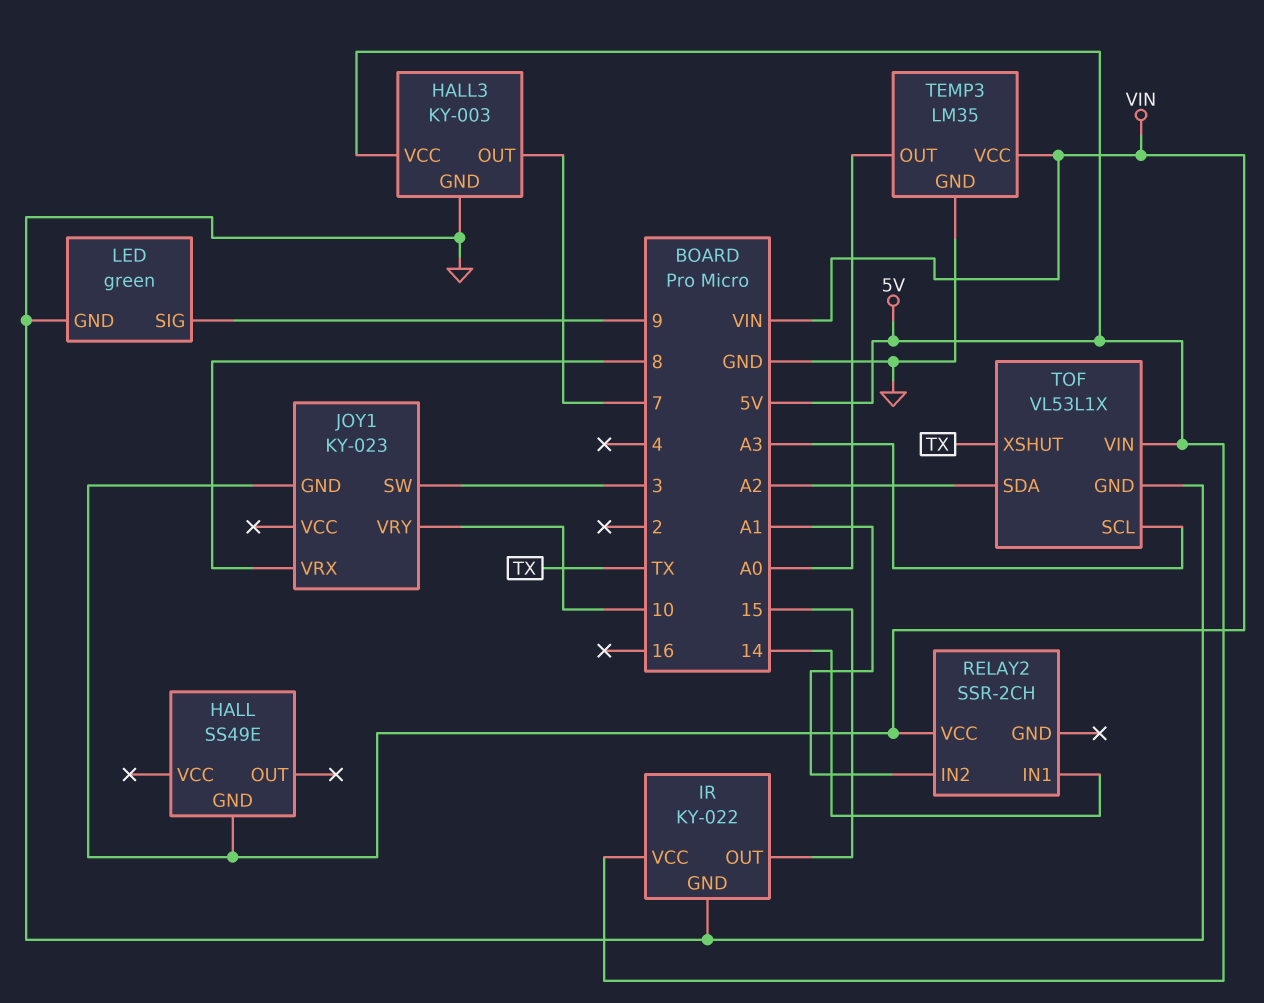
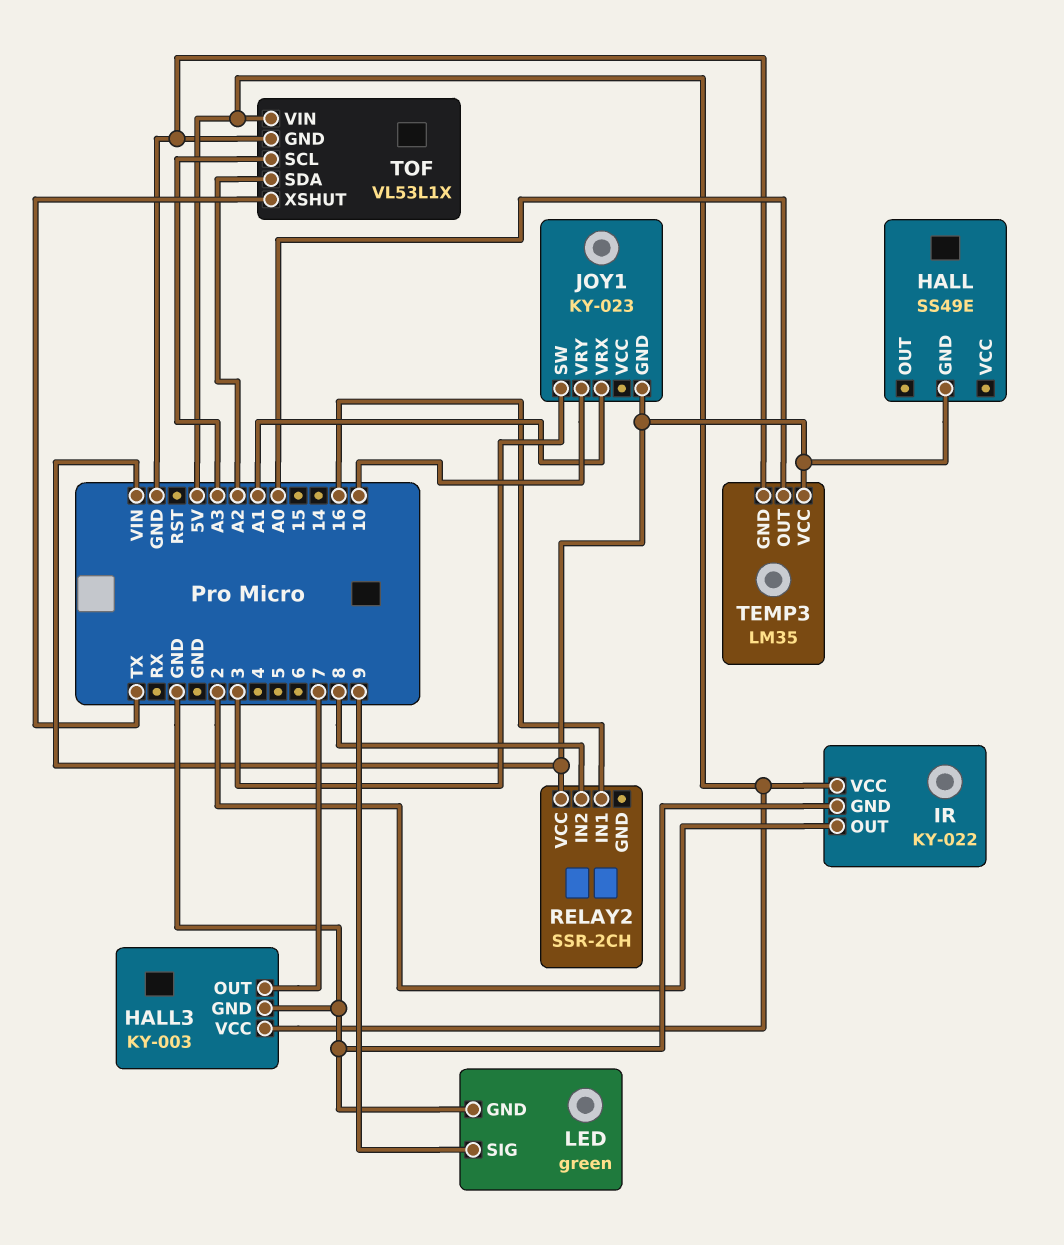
IR pin OUT: 15 -> 2
JOY1 pin VRX: 8 -> A1
RELAY2 pin IN1: 14 -> 16
RELAY2 pin IN2: A1 -> 8

